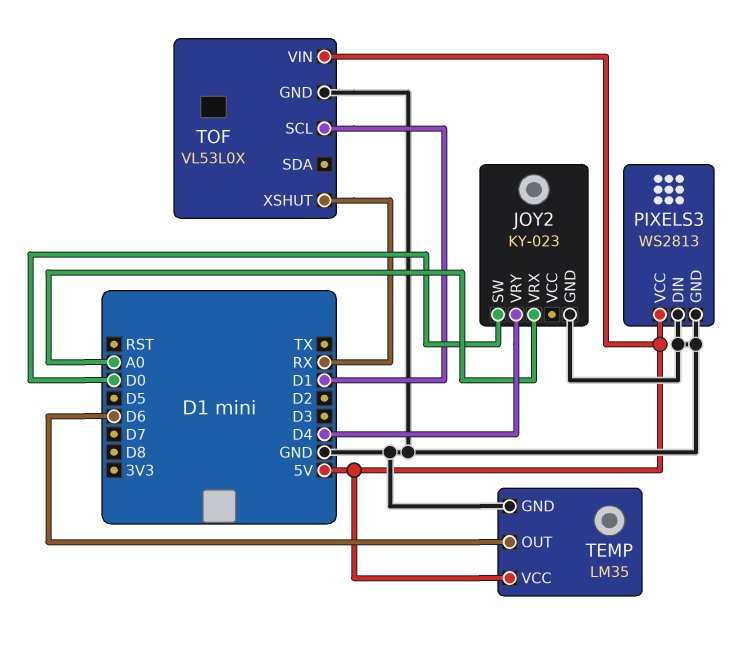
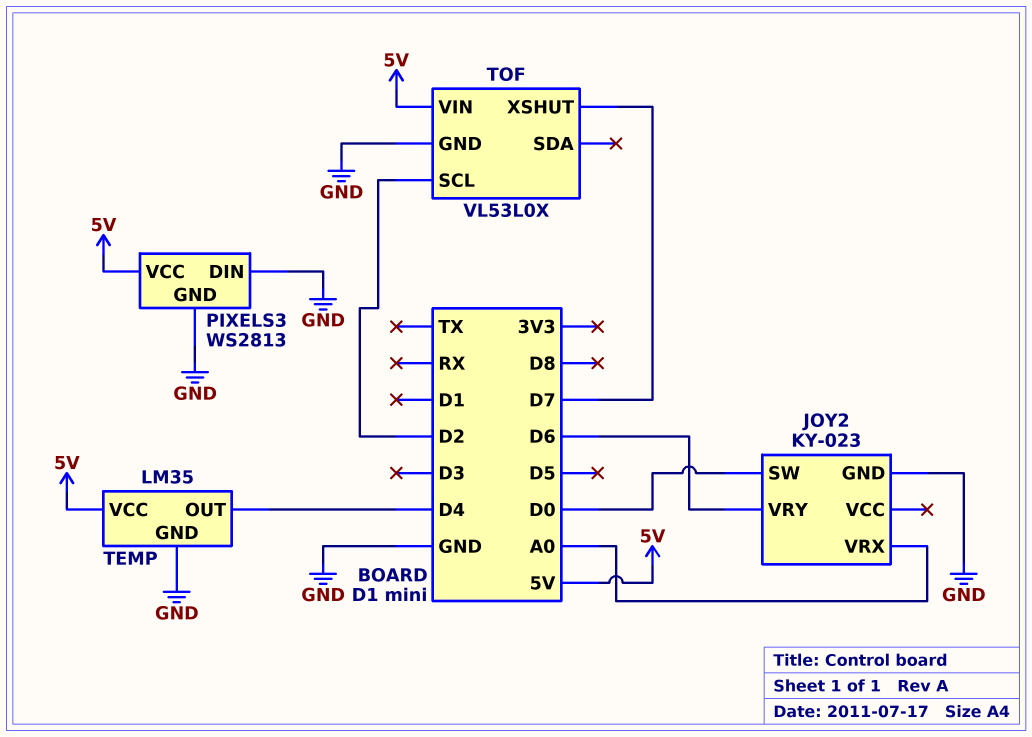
JOY2 pin VRY: D4 -> D6
TEMP pin OUT: D6 -> D4
TOF pin SCL: D1 -> D2
TOF pin XSHUT: RX -> D7

